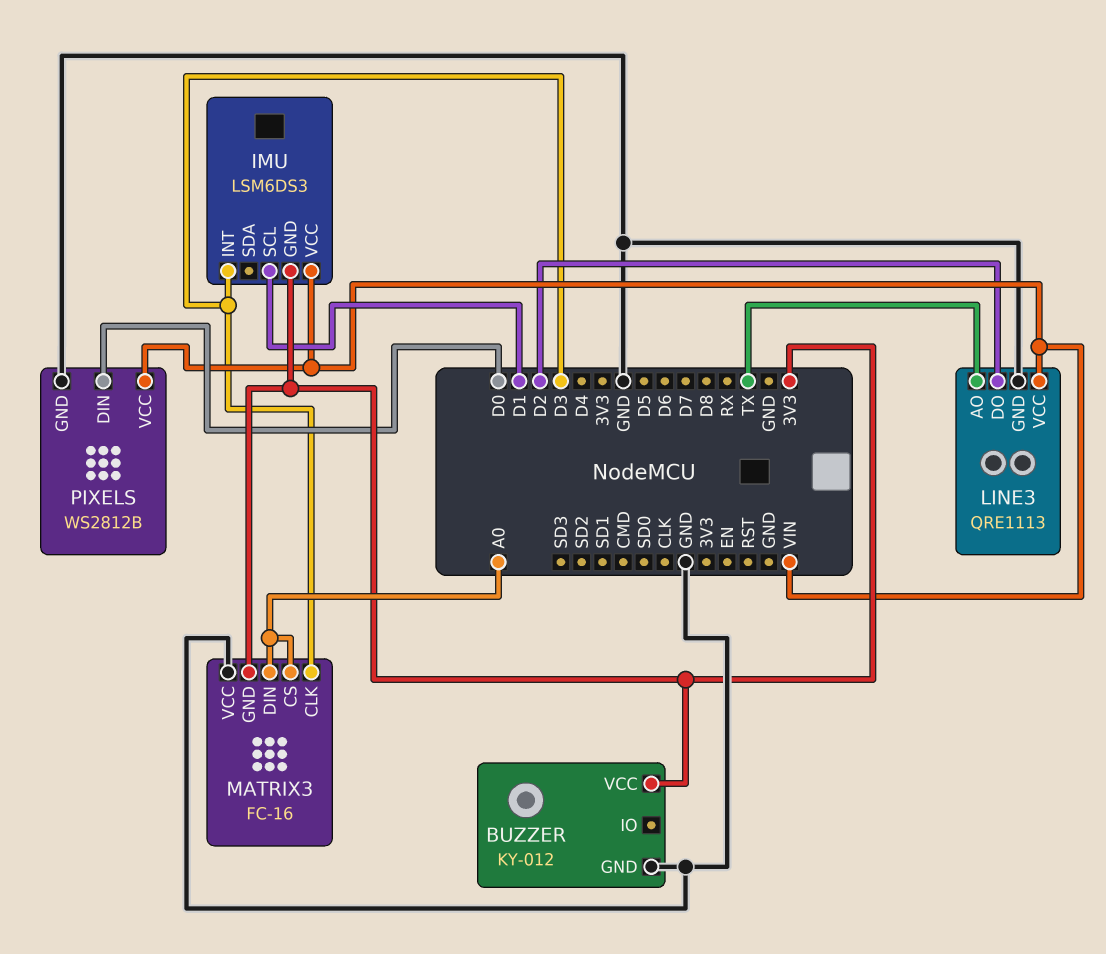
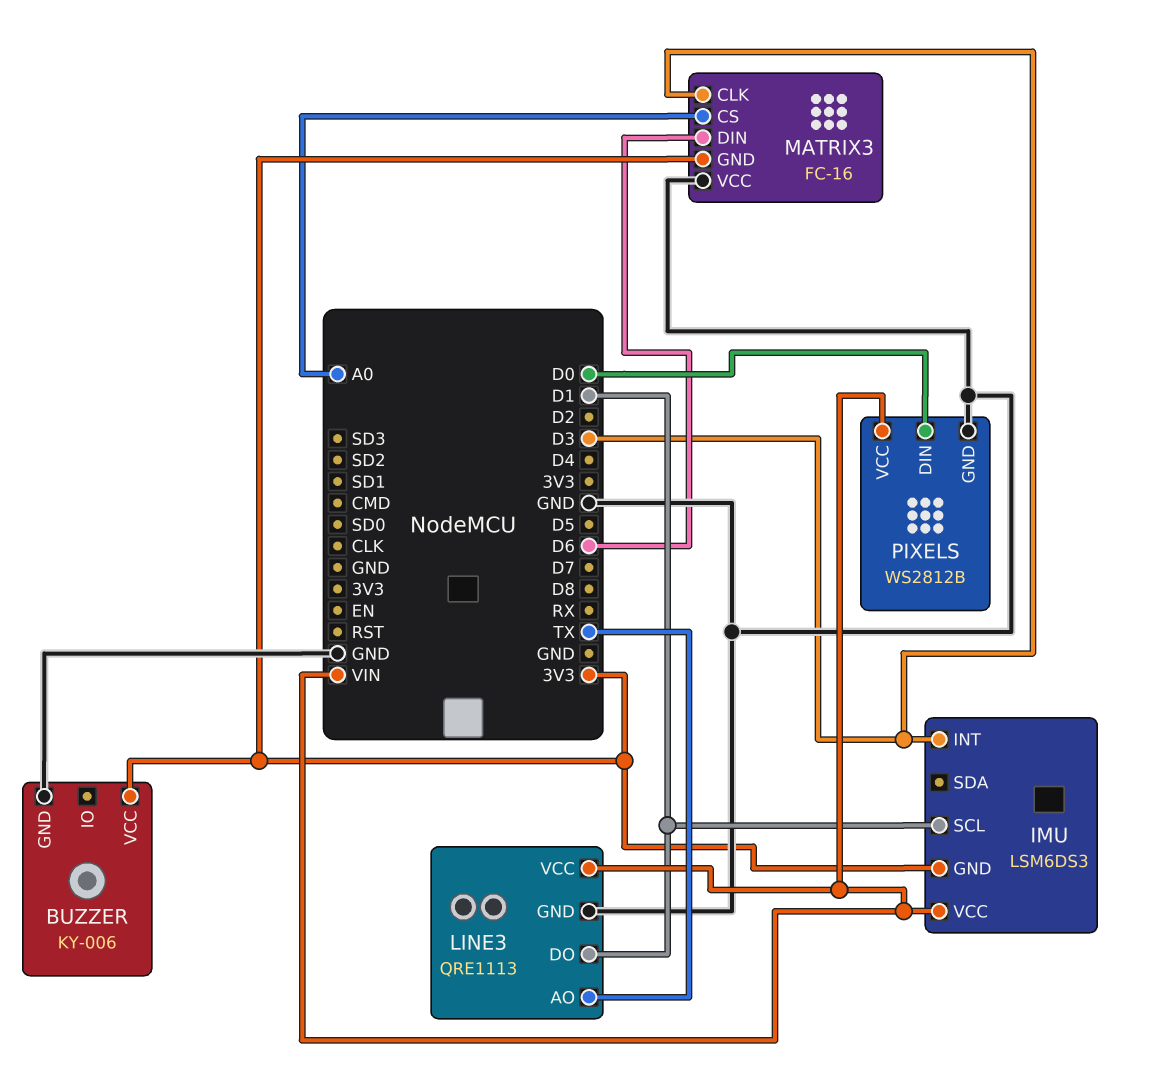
BUZZER: KY-012 -> KY-006
LINE3 pin DO: D2 -> D1
MATRIX3 pin DIN: A0 -> D6

